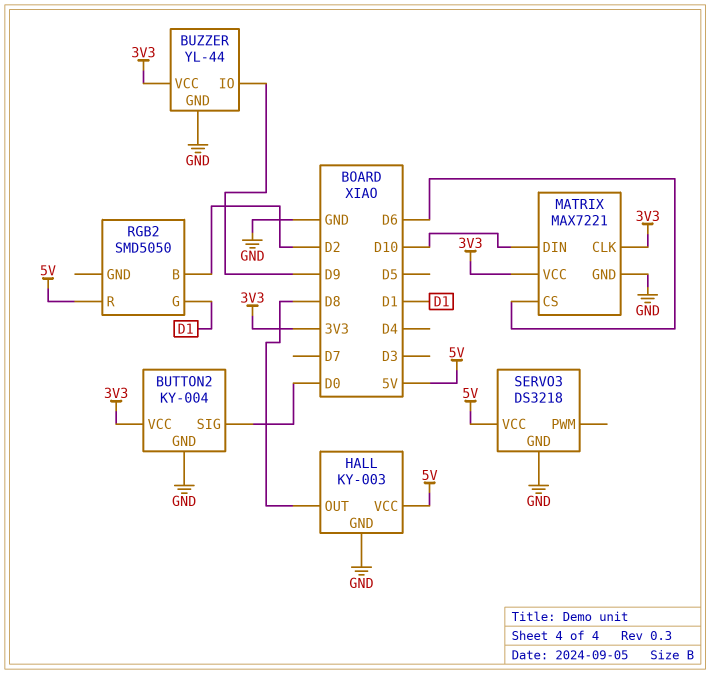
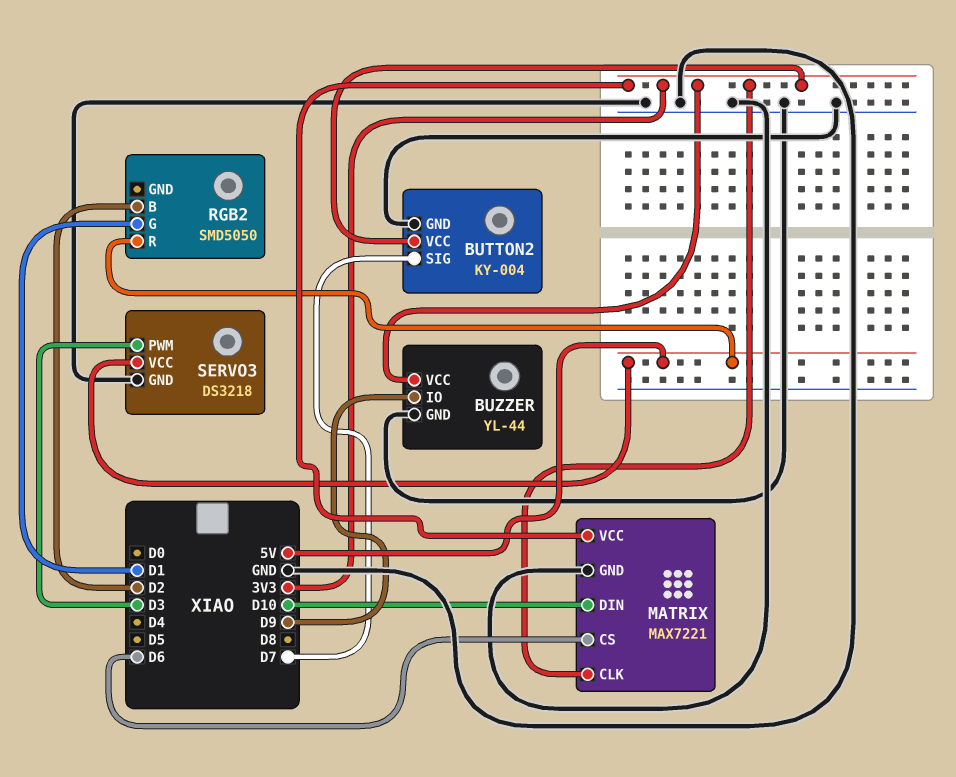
BUTTON2 pin SIG: D0 -> D7
HALL: KY-003 -> none
HALL pin GND: GND -> none
HALL pin OUT: D8 -> none
HALL pin VCC: 5V -> none
SERVO3 pin PWM: none -> D3

